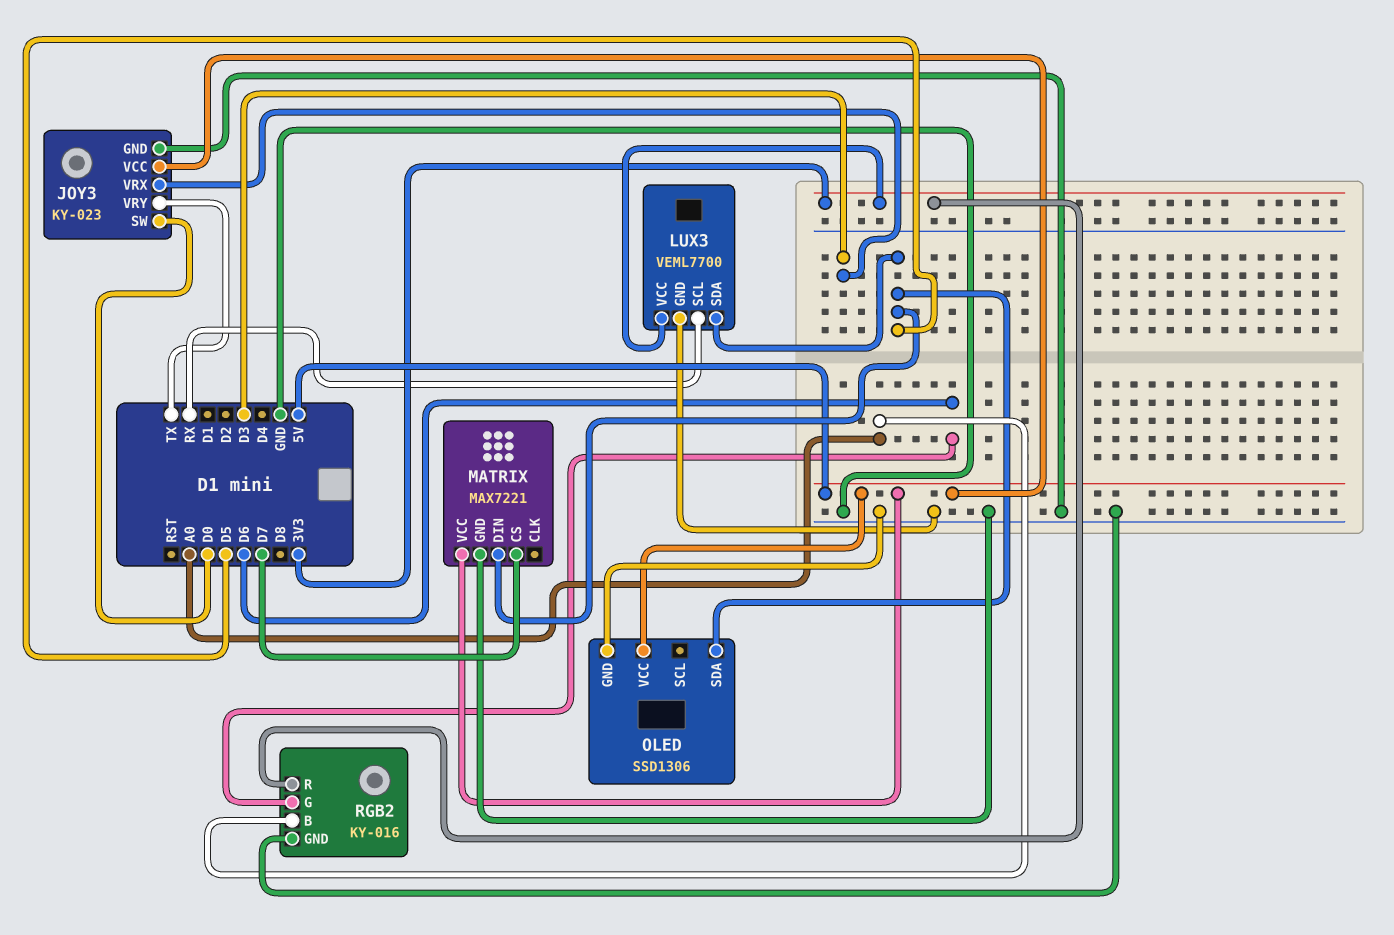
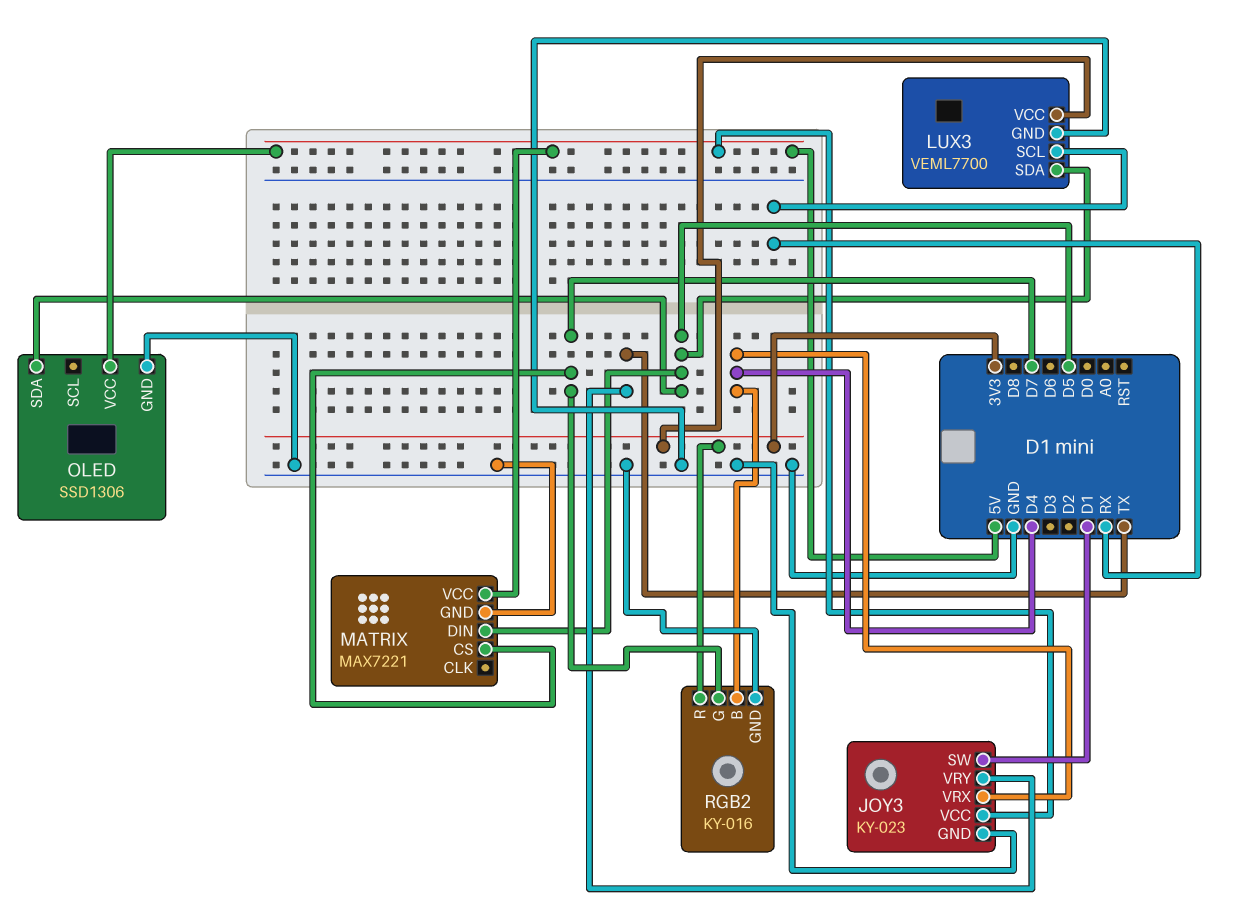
JOY3 pin SW: D0 -> D1
JOY3 pin VRX: D3 -> D4
RGB2 pin B: A0 -> D4
RGB2 pin G: D6 -> D7

